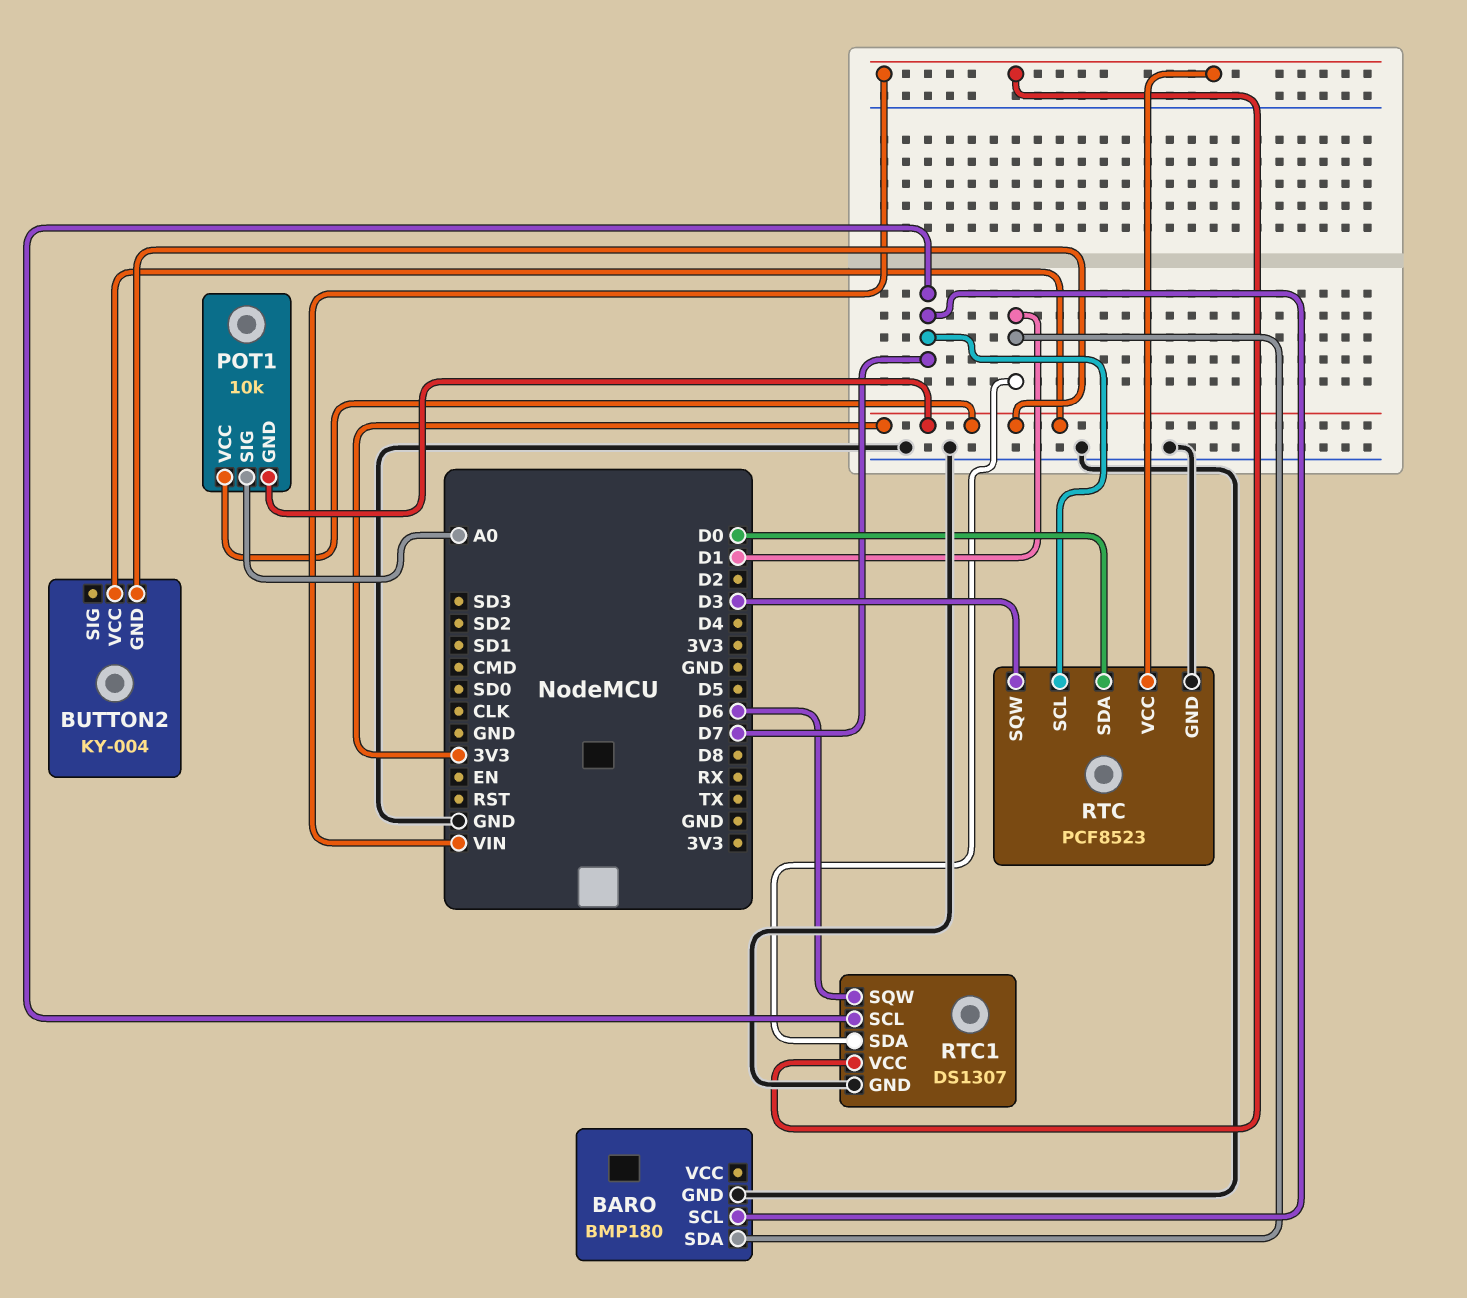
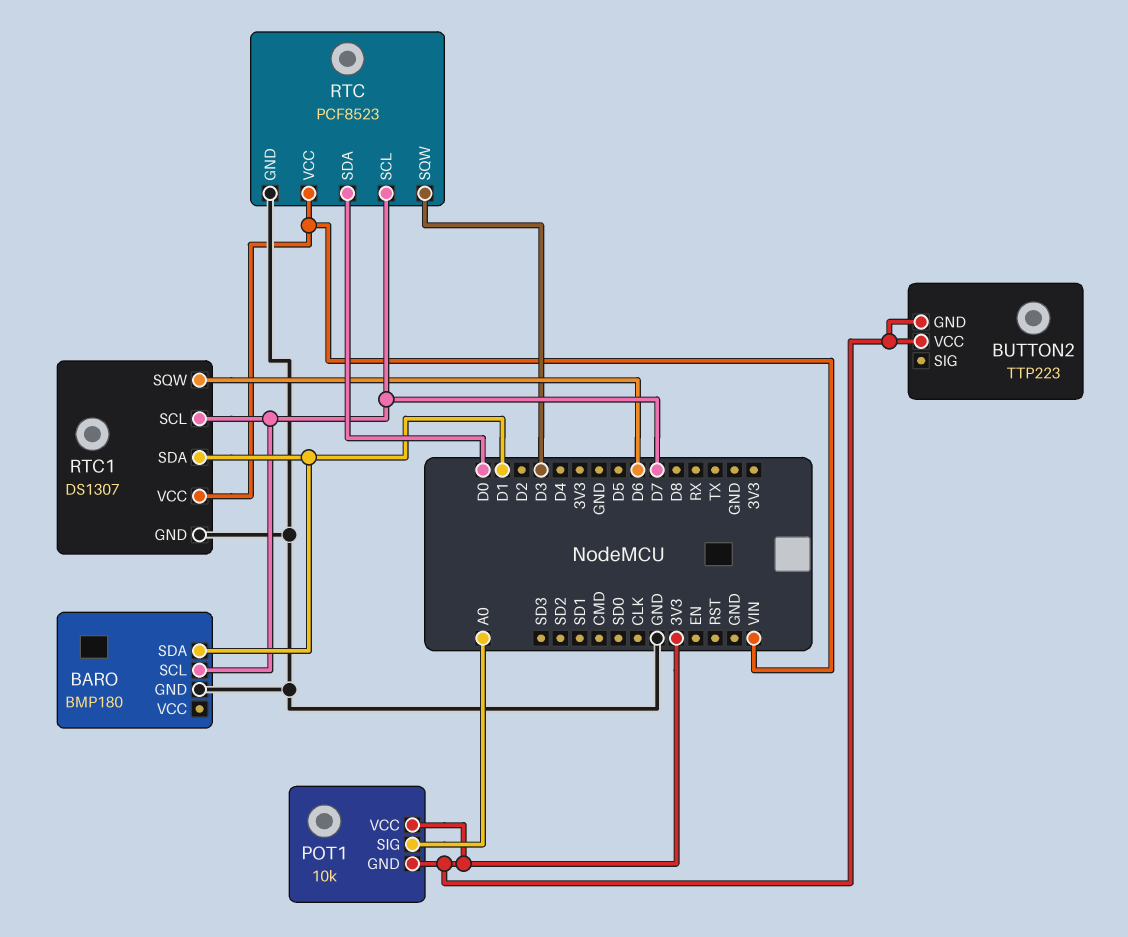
BUTTON2: KY-004 -> TTP223

